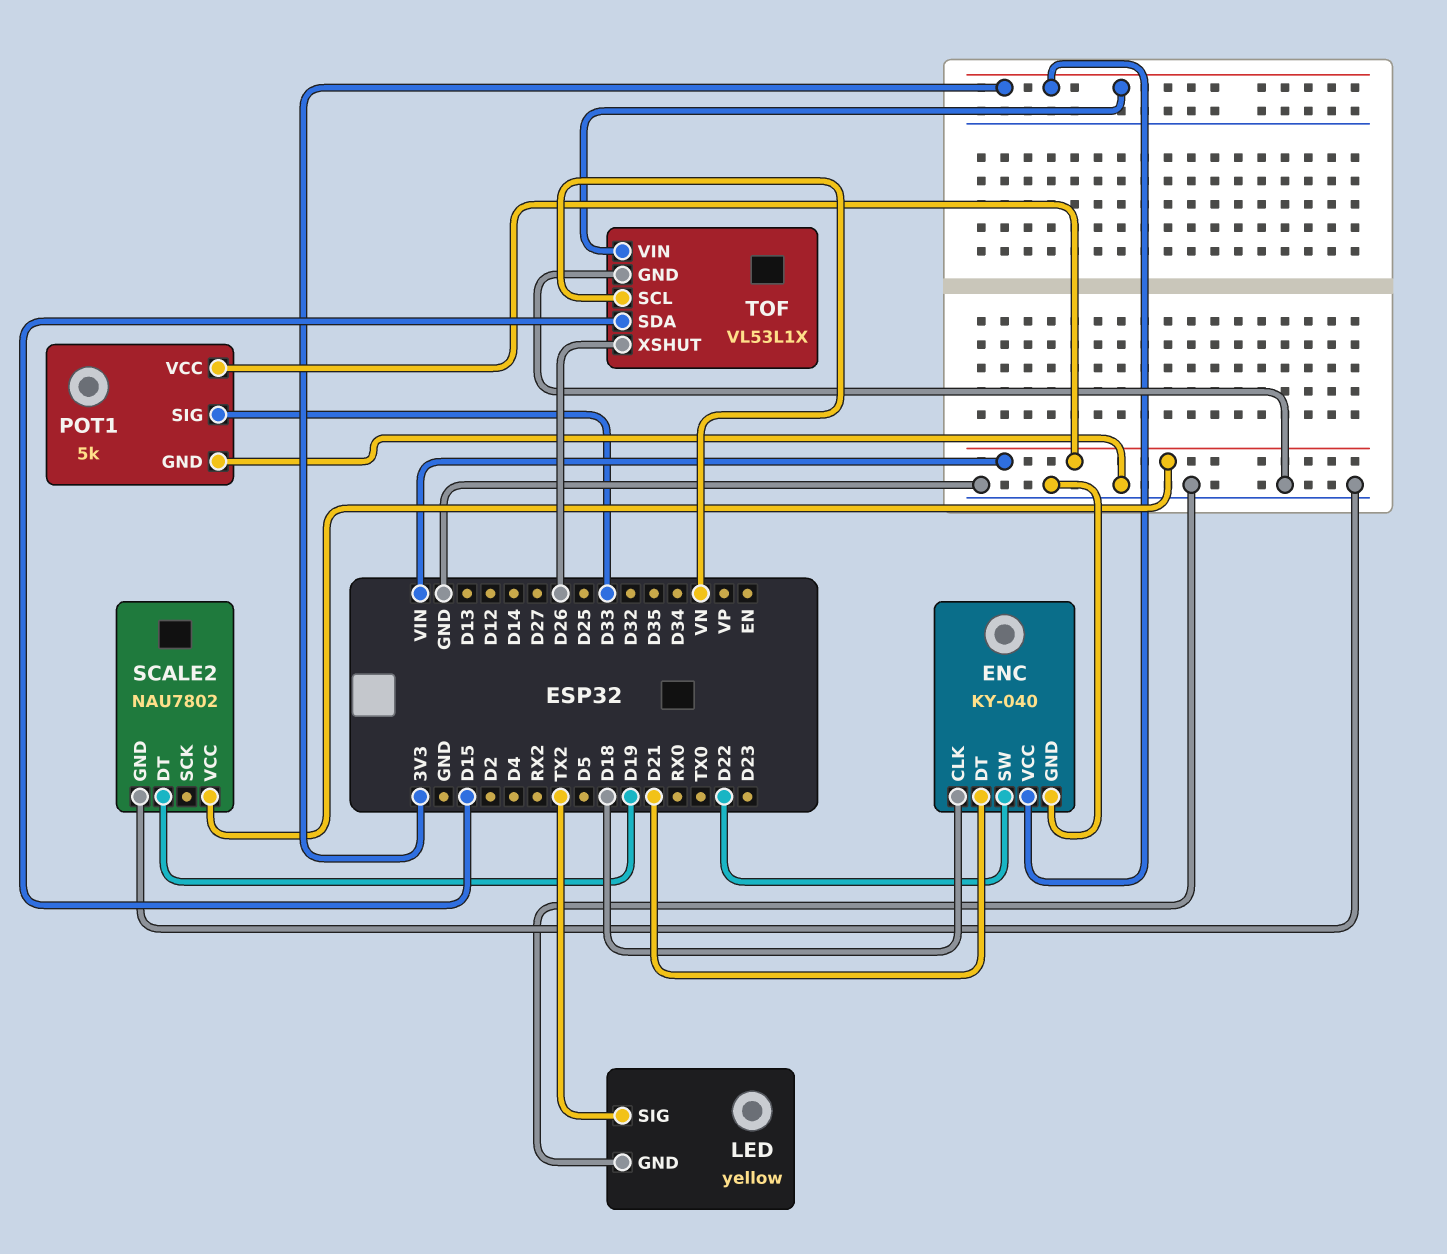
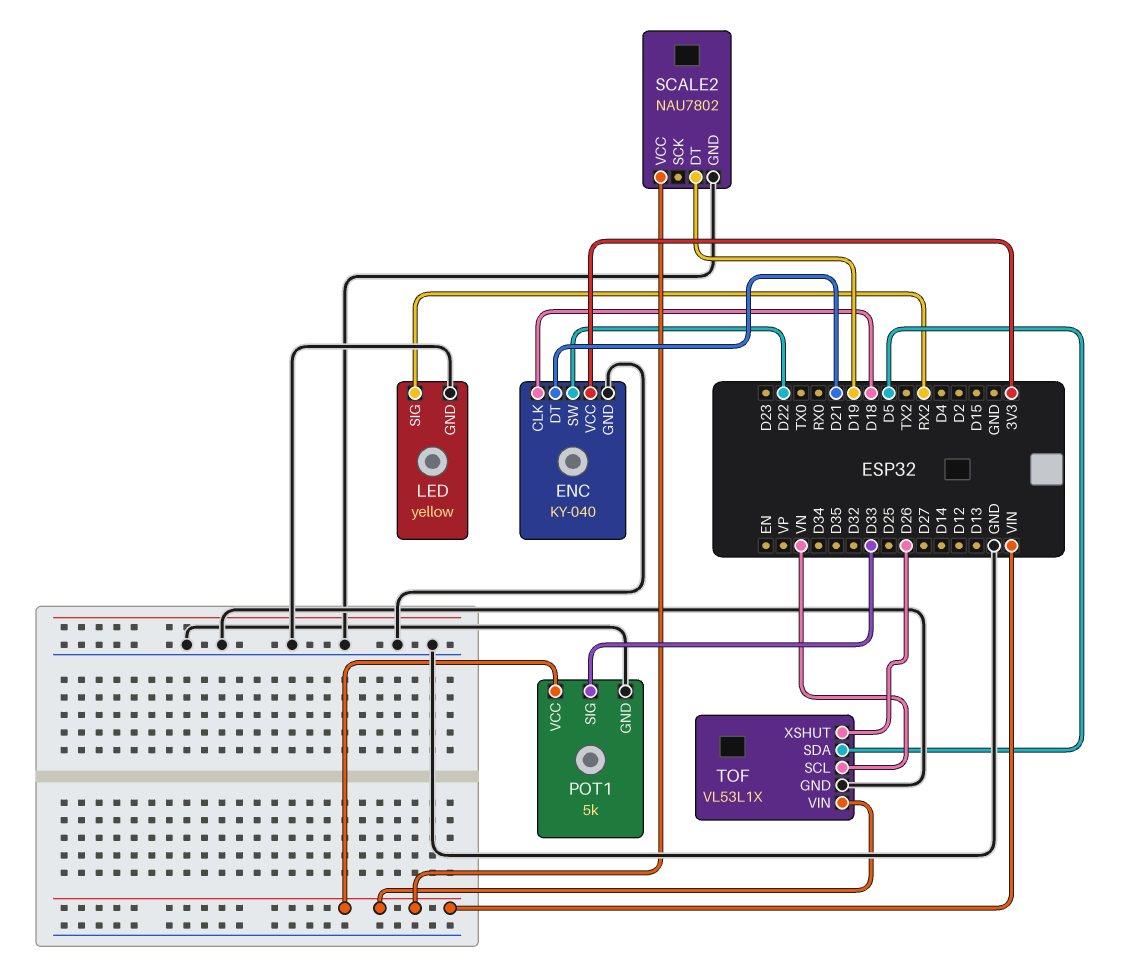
LED pin SIG: TX2 -> RX2
TOF pin SDA: D15 -> D5
TOF pin VIN: 3V3 -> VIN

